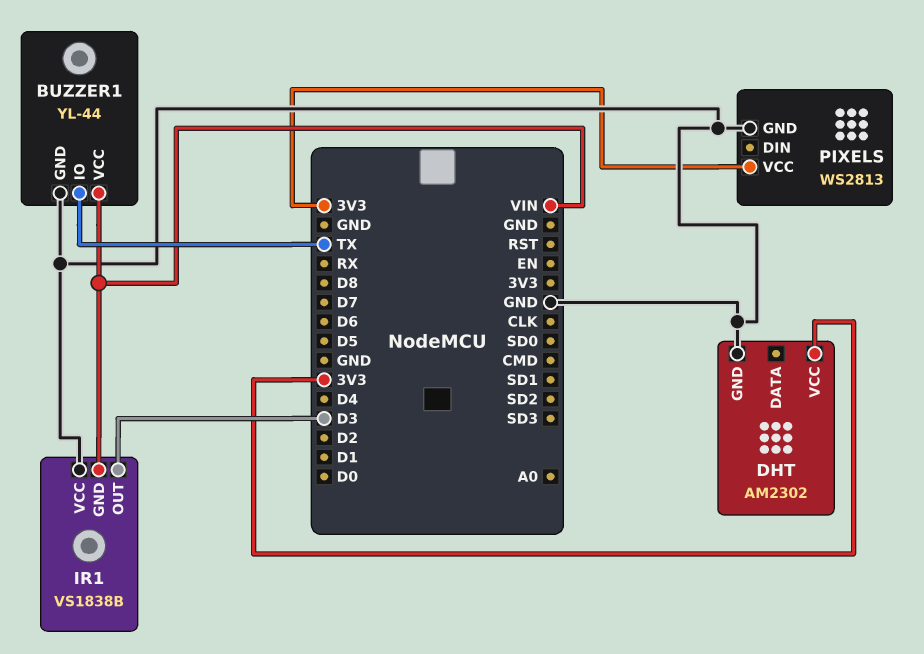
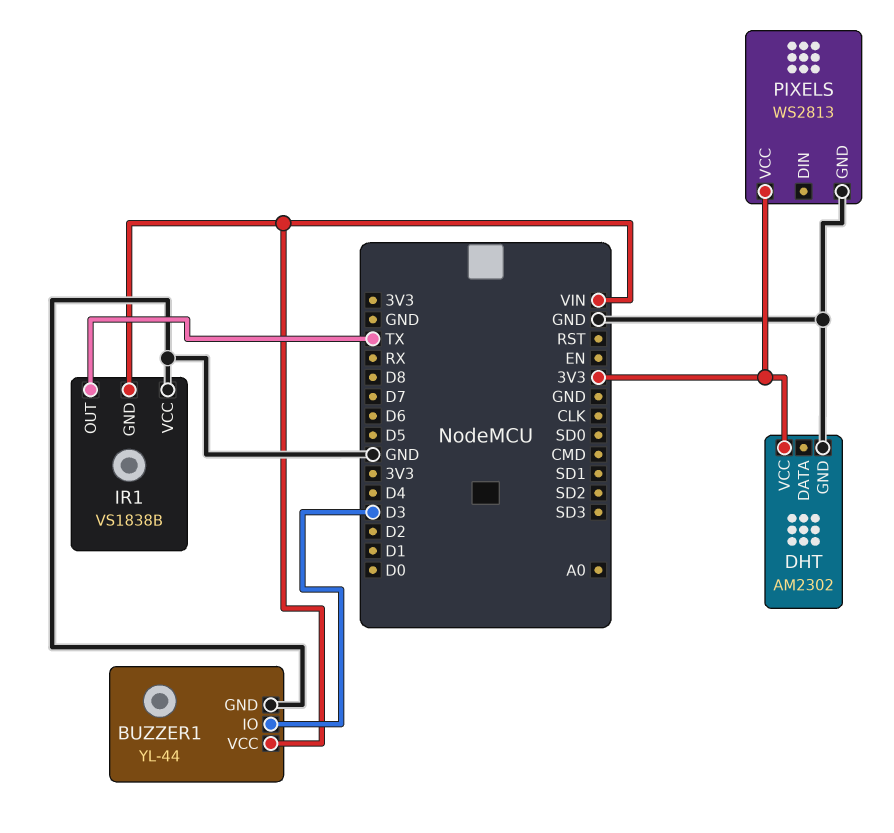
BUZZER1 pin IO: TX -> D3
IR1 pin OUT: D3 -> TX

